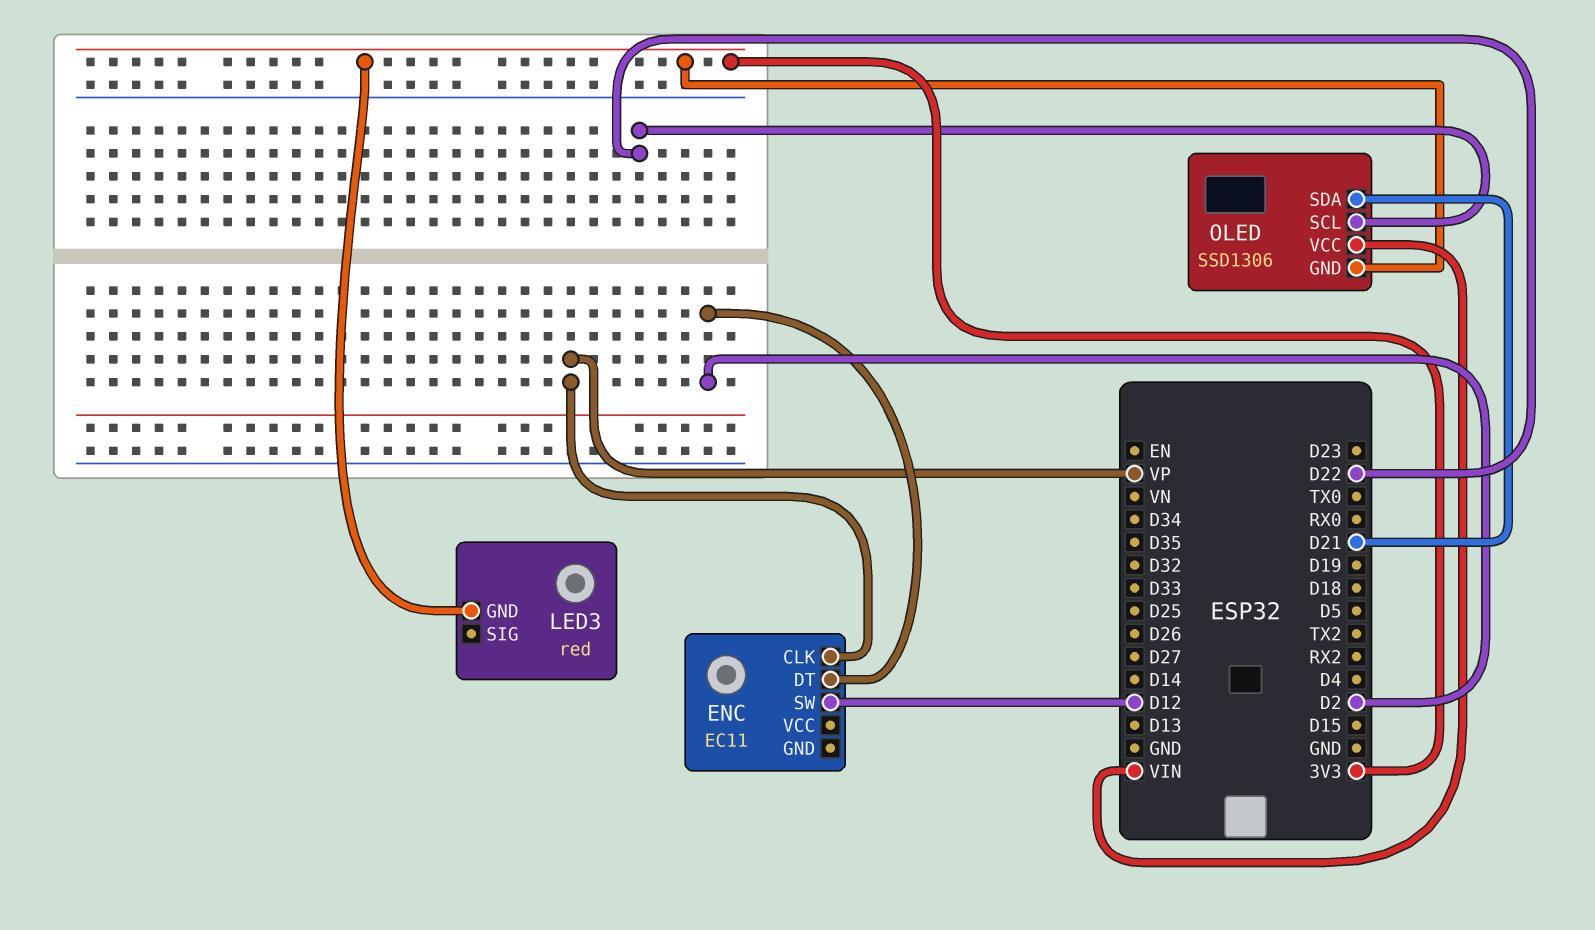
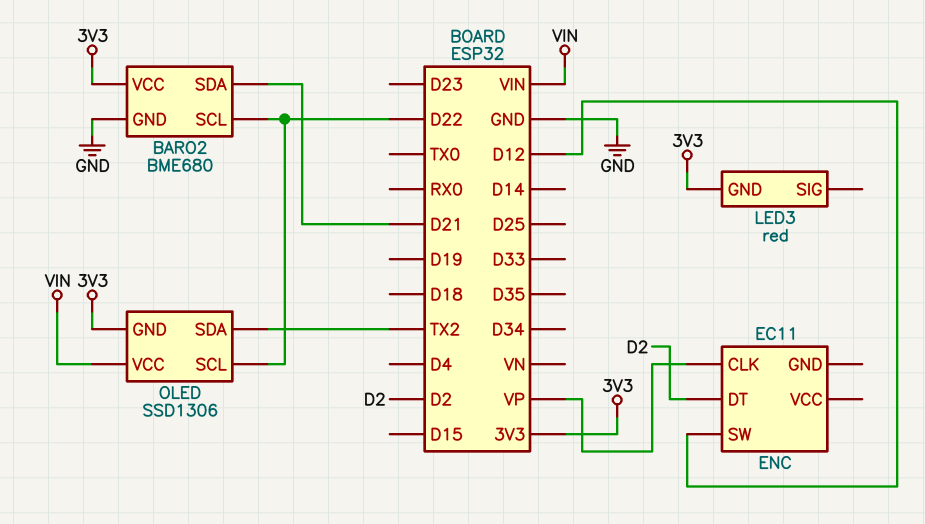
BARO2: none -> BME680
BARO2 pin GND: none -> GND
BARO2 pin SCL: none -> D22
BARO2 pin SDA: none -> D21
BARO2 pin VCC: none -> 3V3
OLED pin SDA: D21 -> TX2

